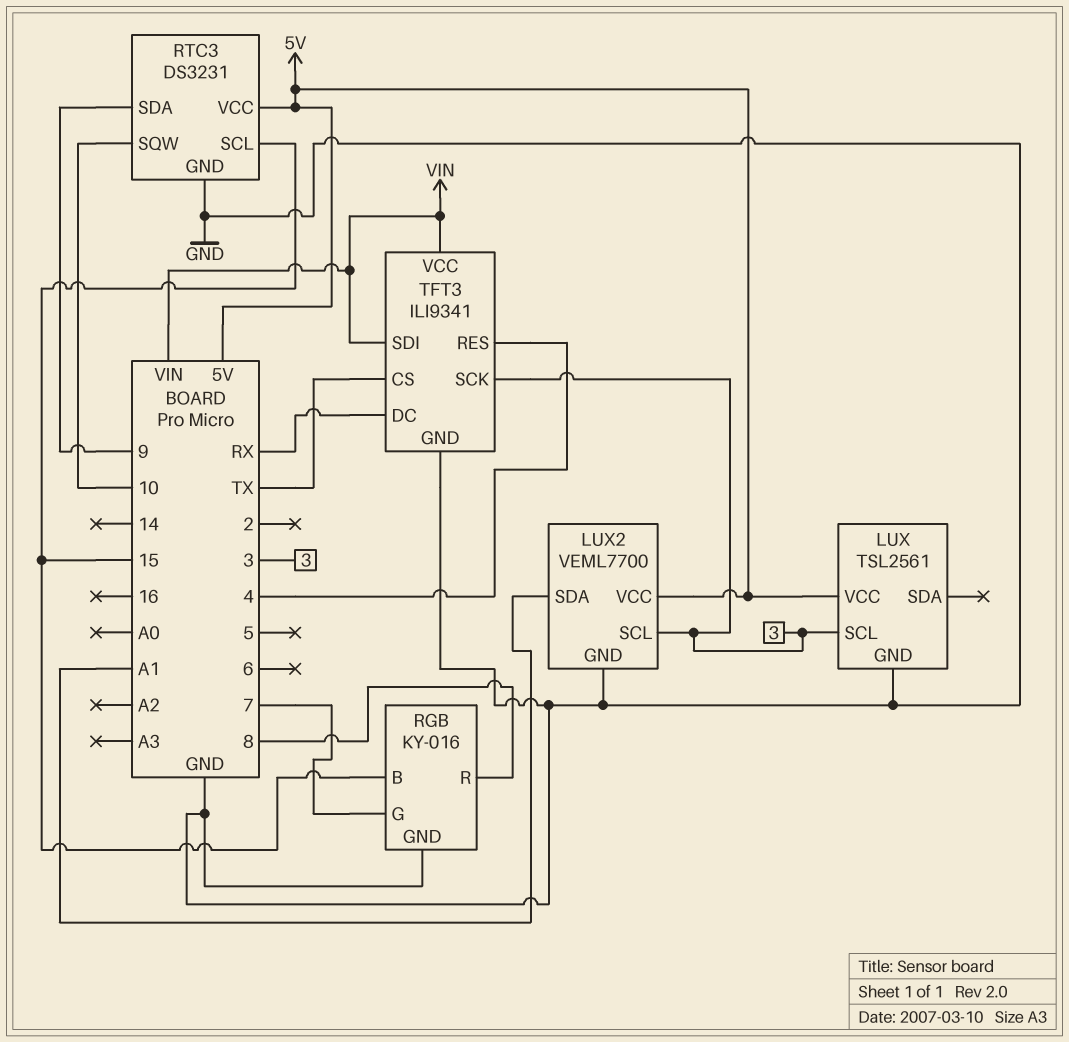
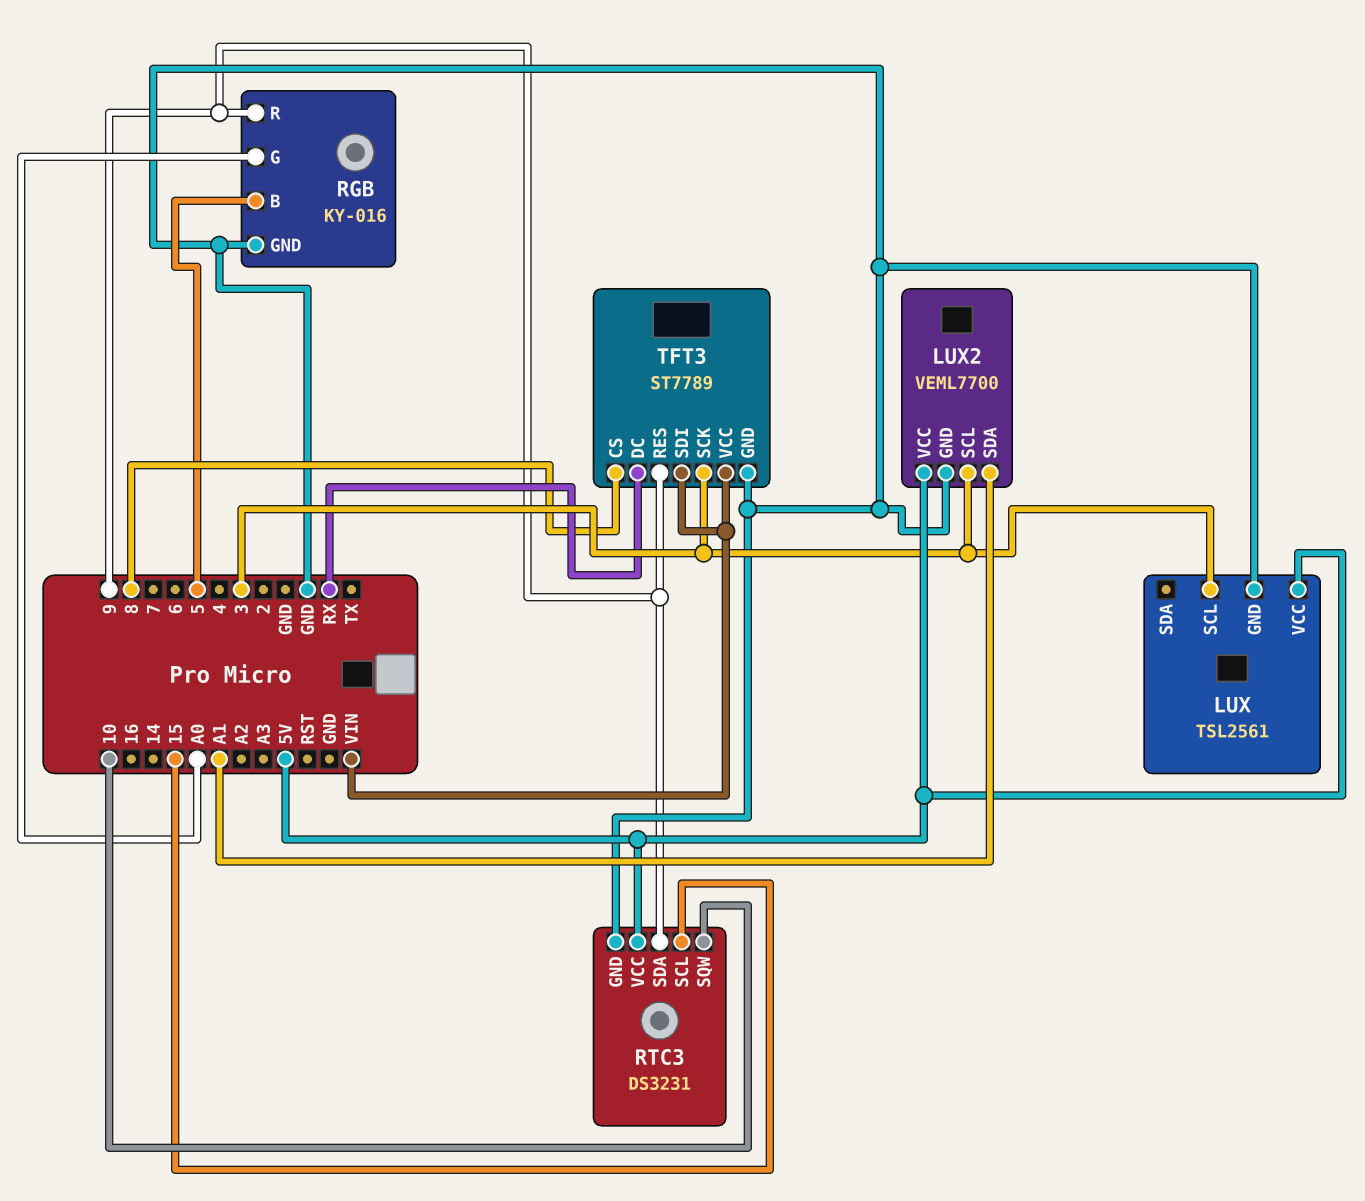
RGB pin B: 15 -> 5
RGB pin G: 7 -> A0
RGB pin R: 8 -> 9
TFT3: ILI9341 -> ST7789
TFT3 pin CS: TX -> 8
TFT3 pin RES: 4 -> 9

